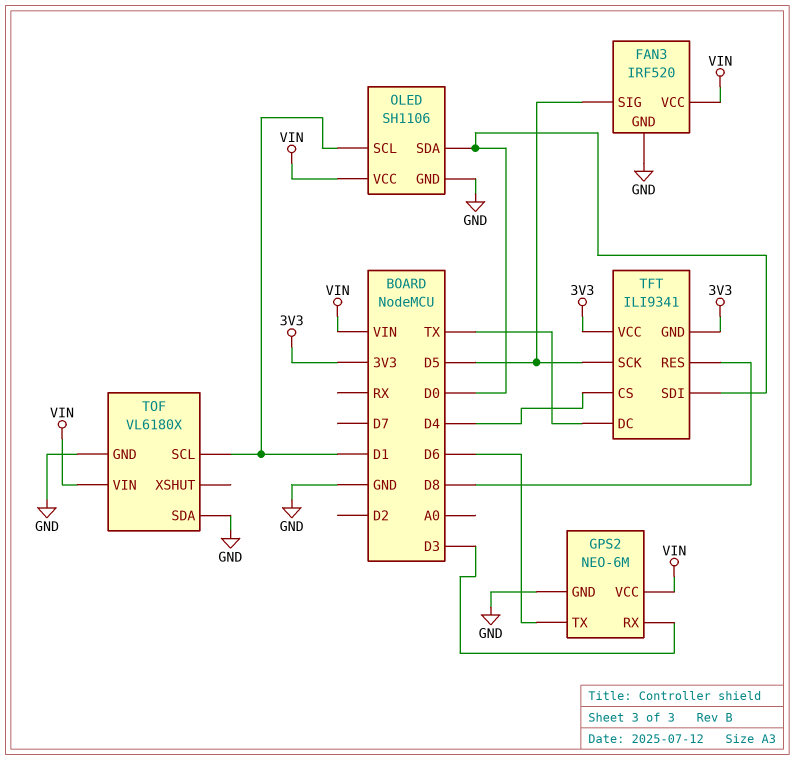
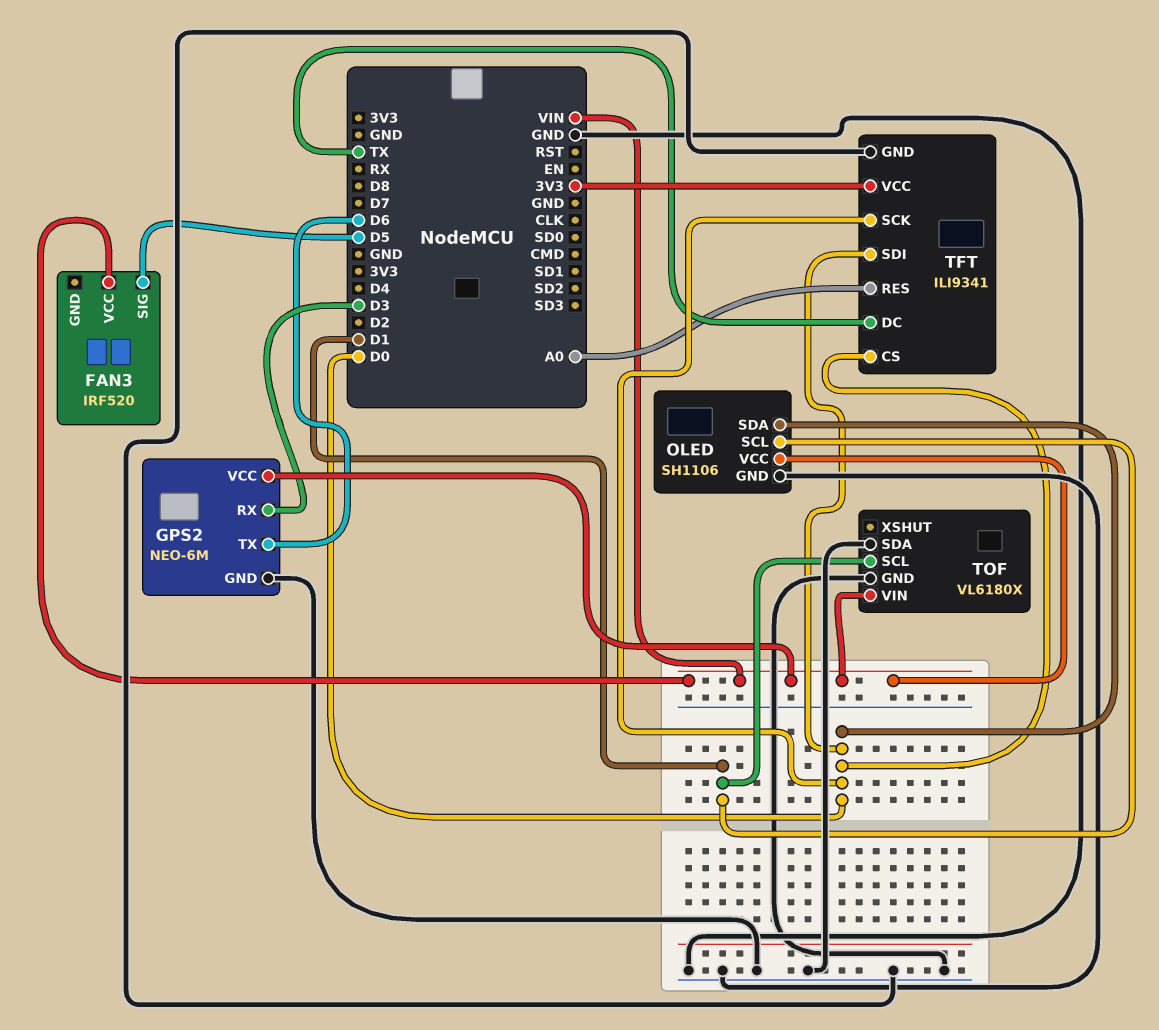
FAN3 pin GND: GND -> none
TFT pin CS: D4 -> D0
TFT pin GND: 3V3 -> GND
TFT pin RES: D8 -> A0
TFT pin SCK: D5 -> D0

